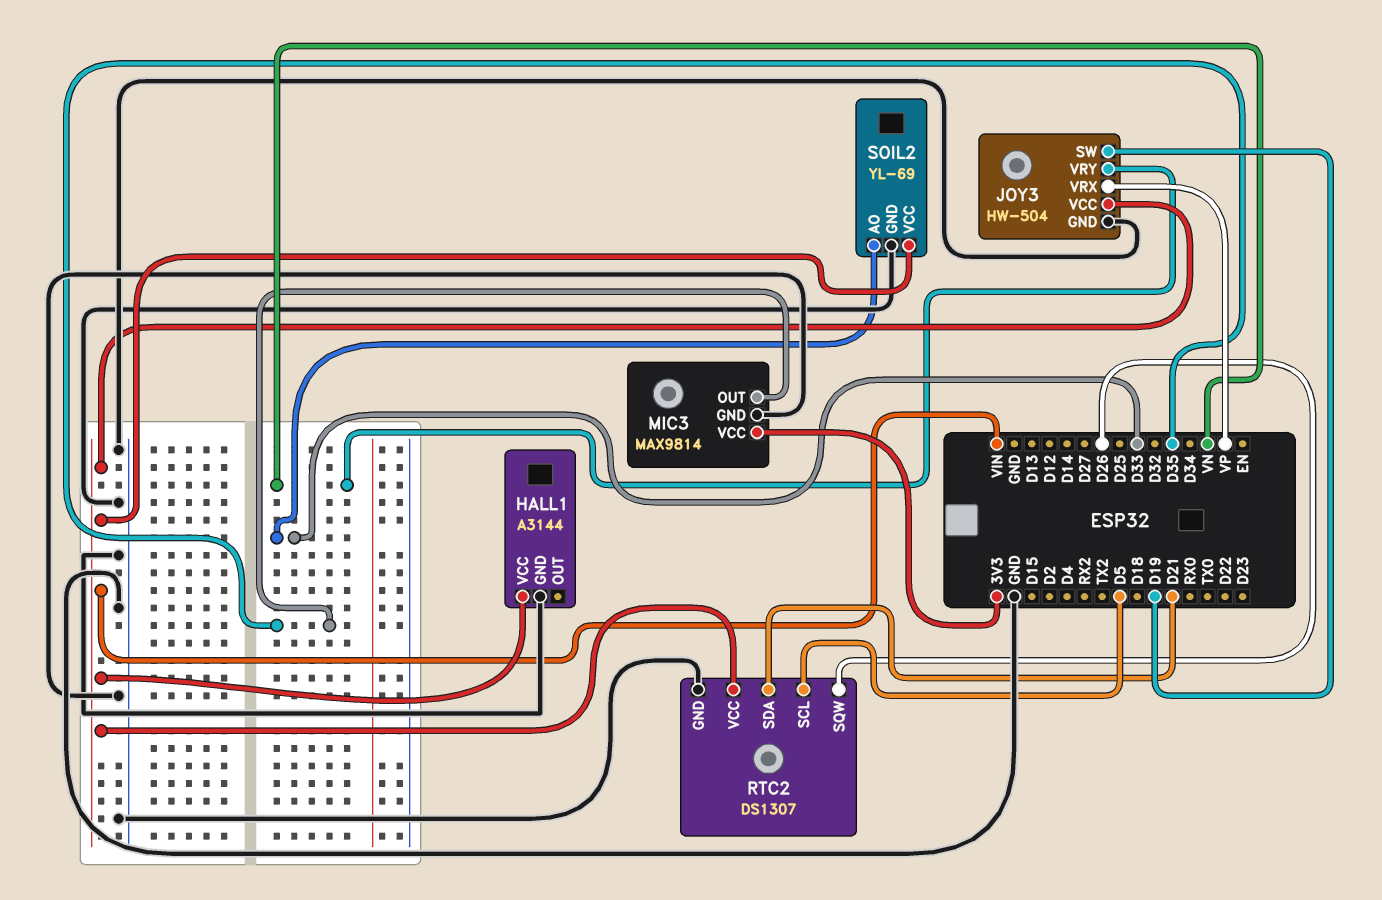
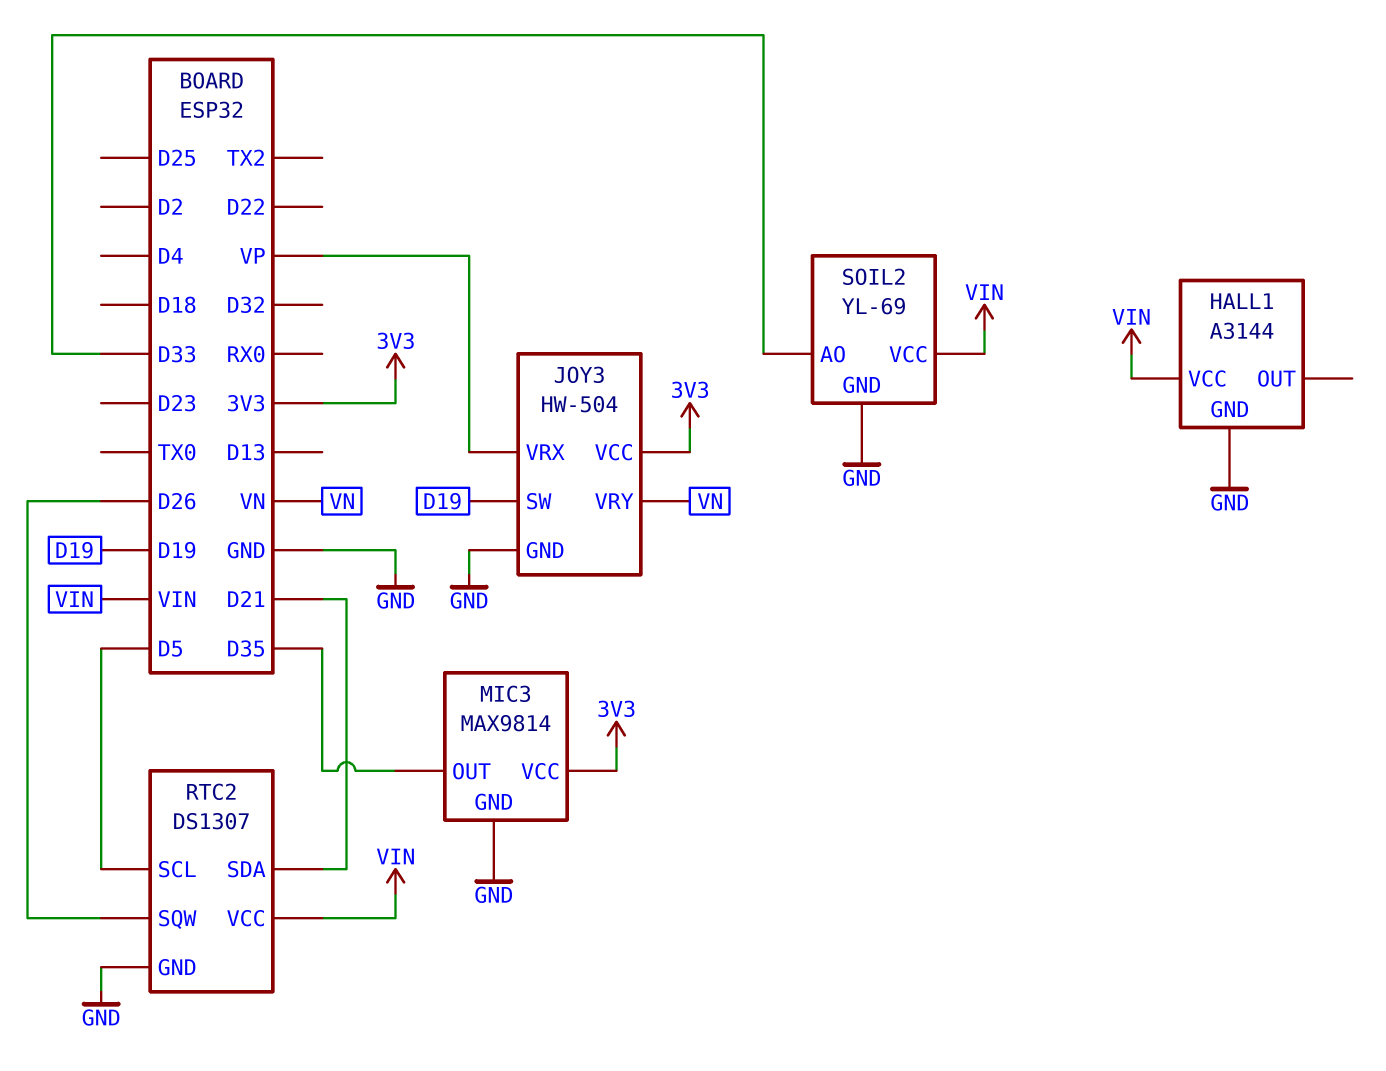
JOY3 pin VCC: VIN -> 3V3

